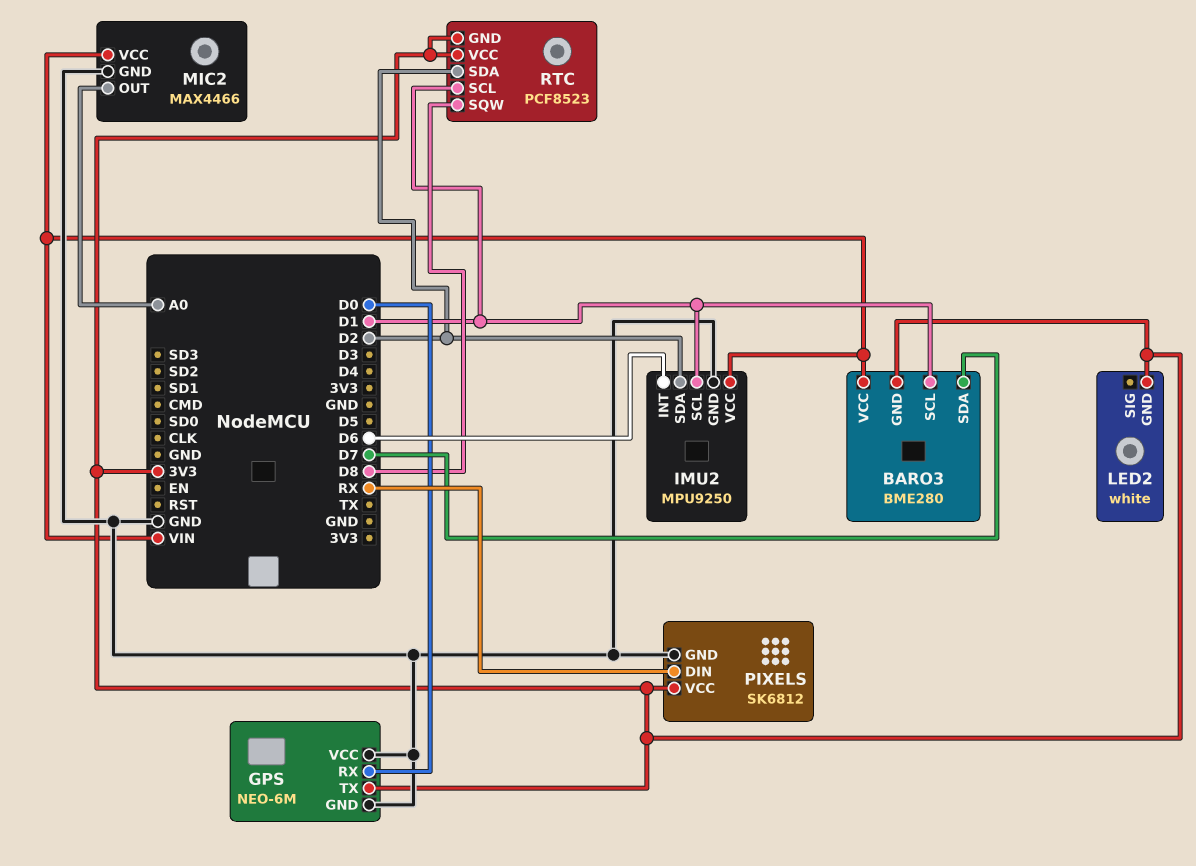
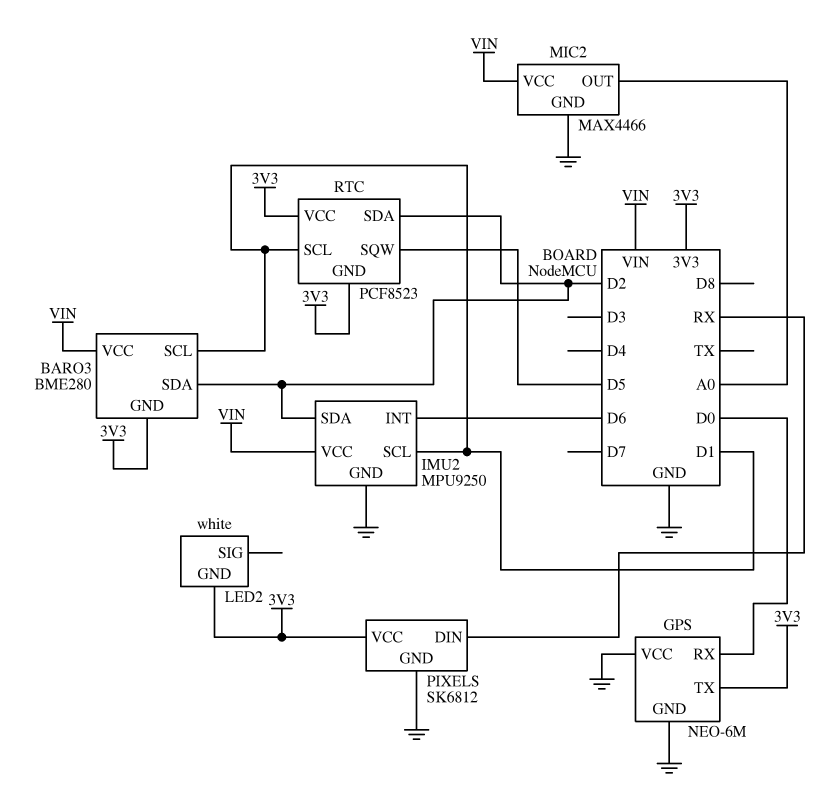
BARO3 pin SDA: D7 -> D2
RTC pin SQW: D8 -> D5

